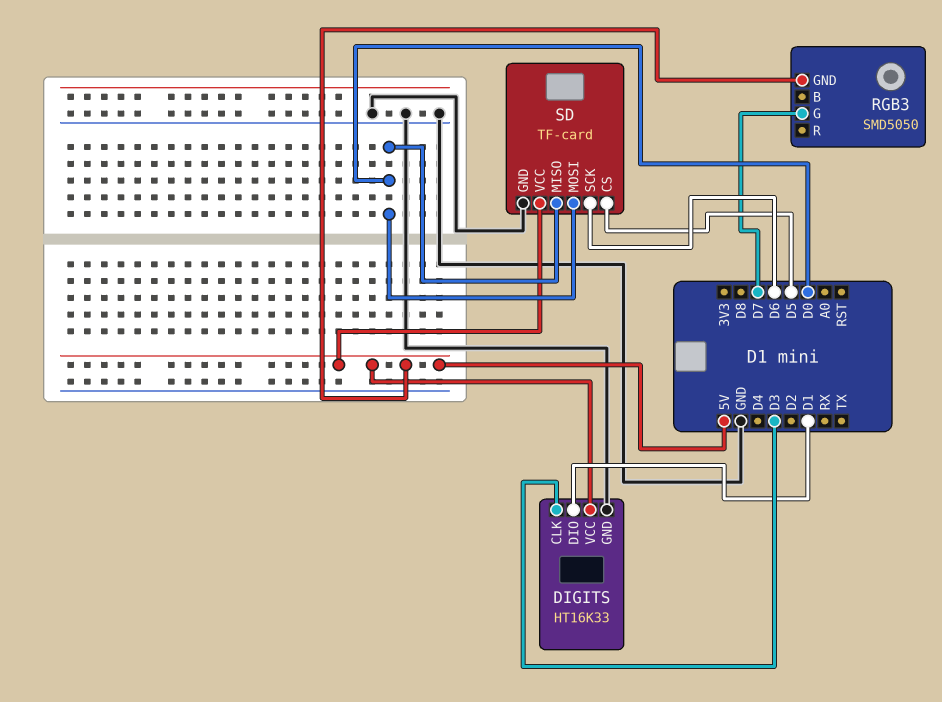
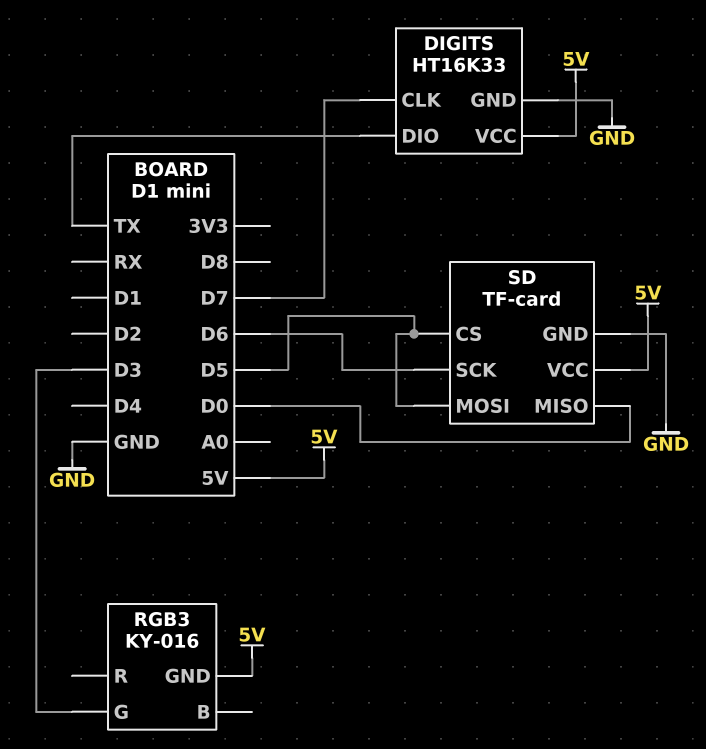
DIGITS pin CLK: D3 -> D7
DIGITS pin DIO: D1 -> TX
RGB3: SMD5050 -> KY-016
RGB3 pin G: D7 -> D3
SD pin MOSI: D0 -> D5

